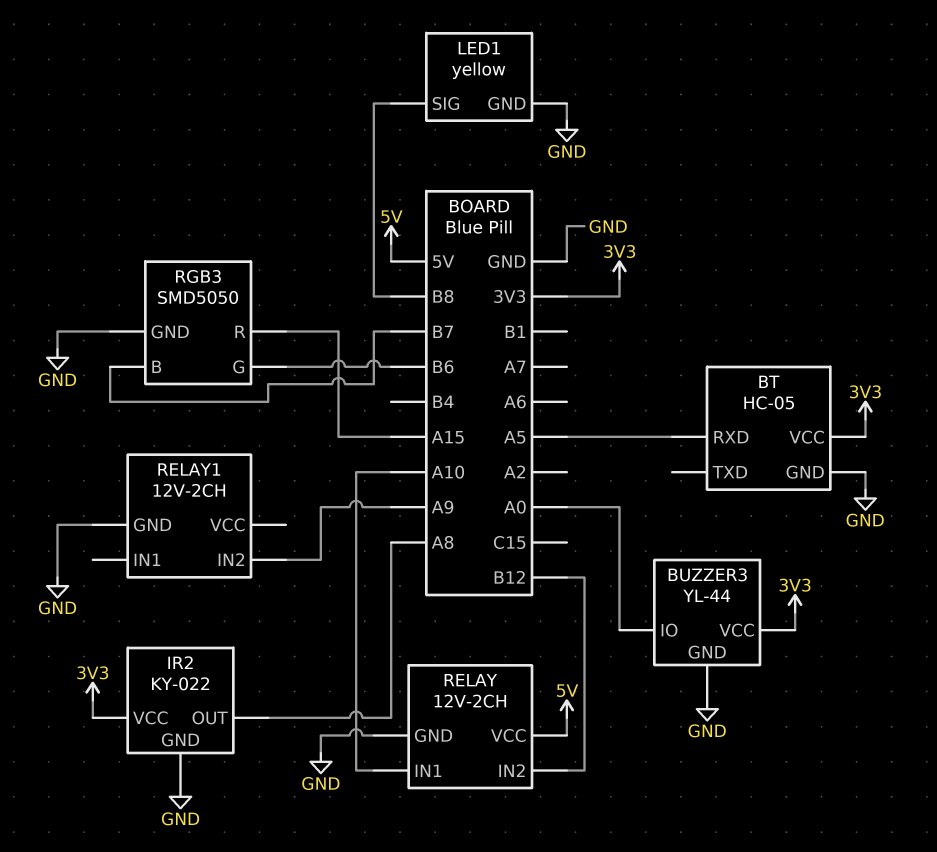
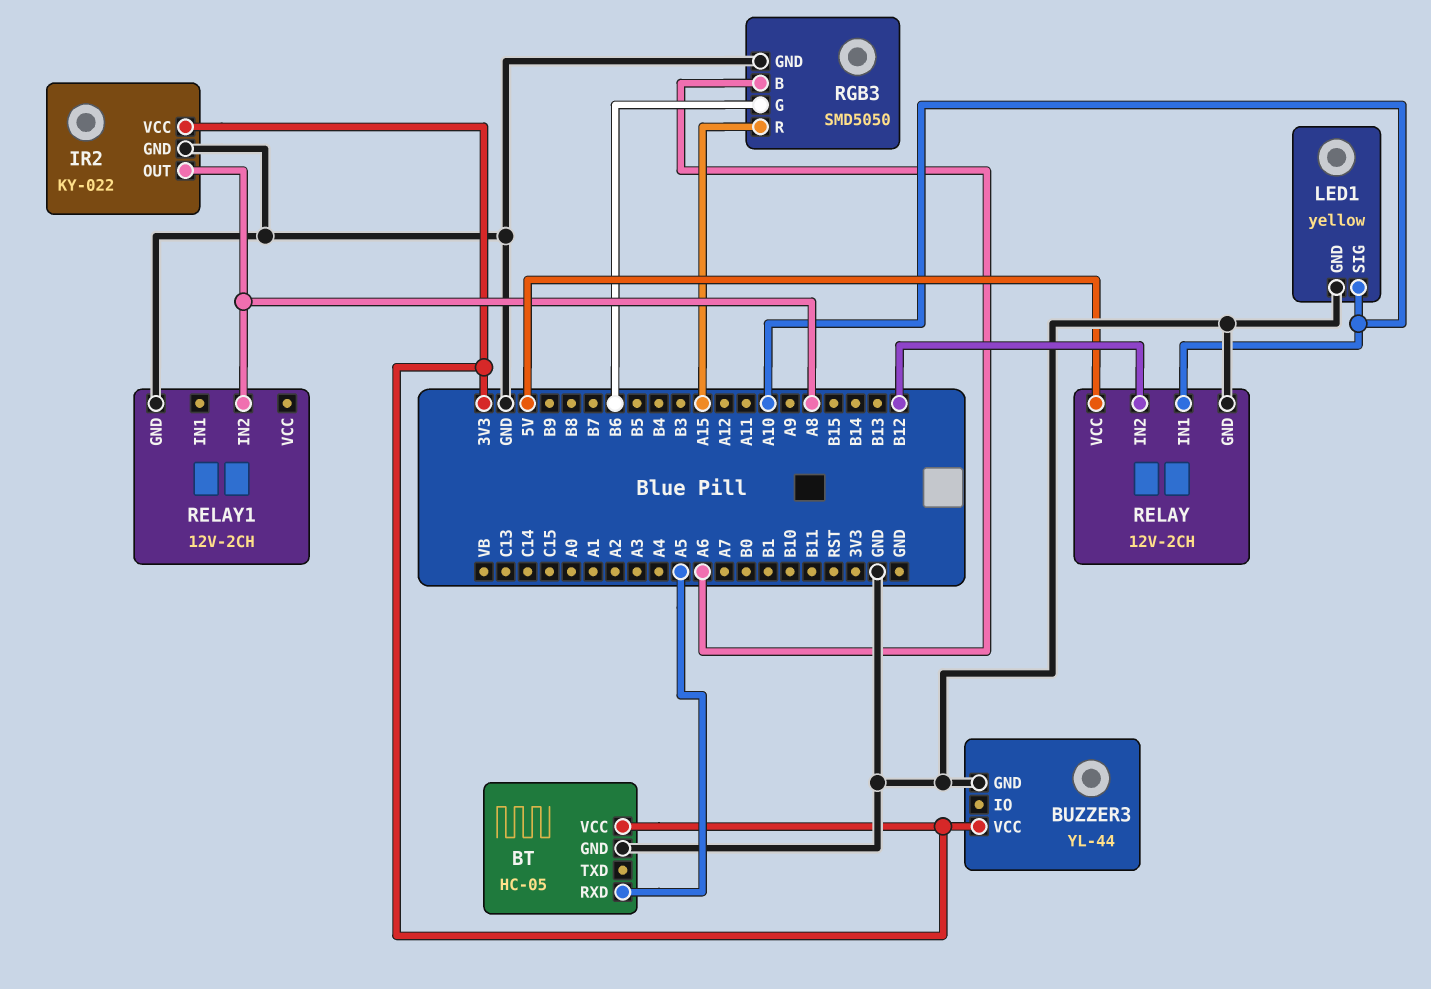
BUZZER3 pin IO: A0 -> none
LED1 pin SIG: B8 -> A10
RELAY1 pin IN2: A9 -> A8
RGB3 pin B: B7 -> A6

